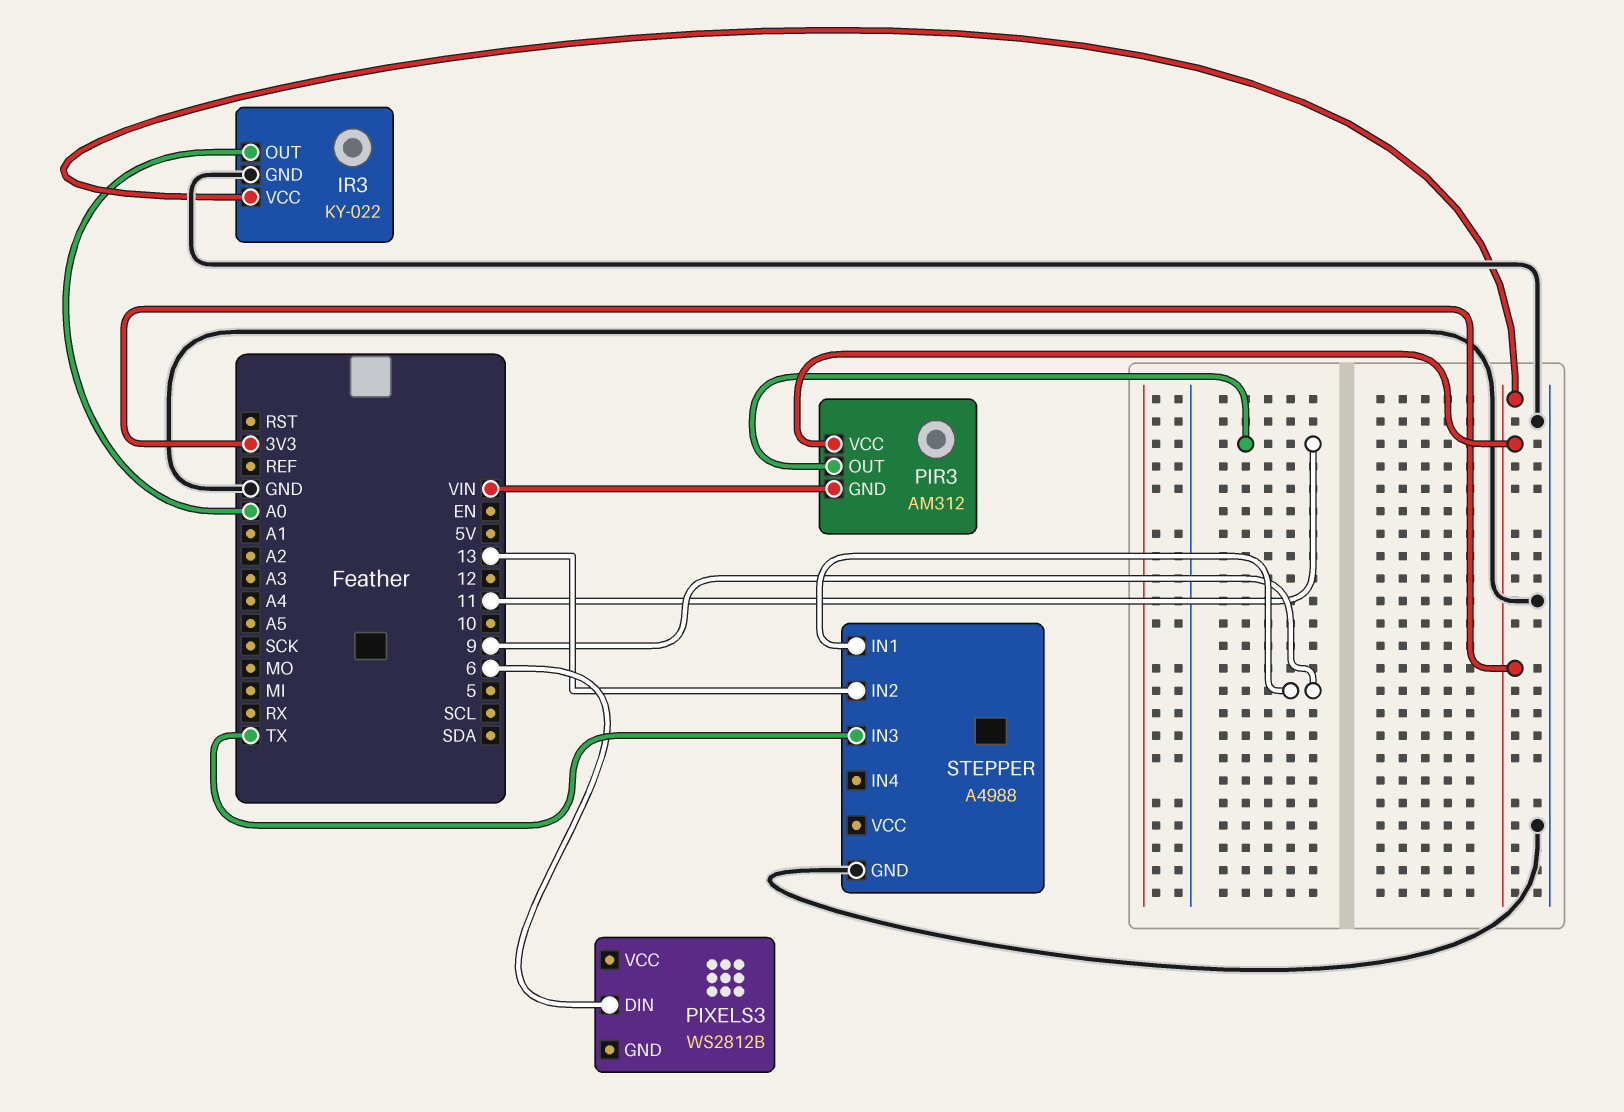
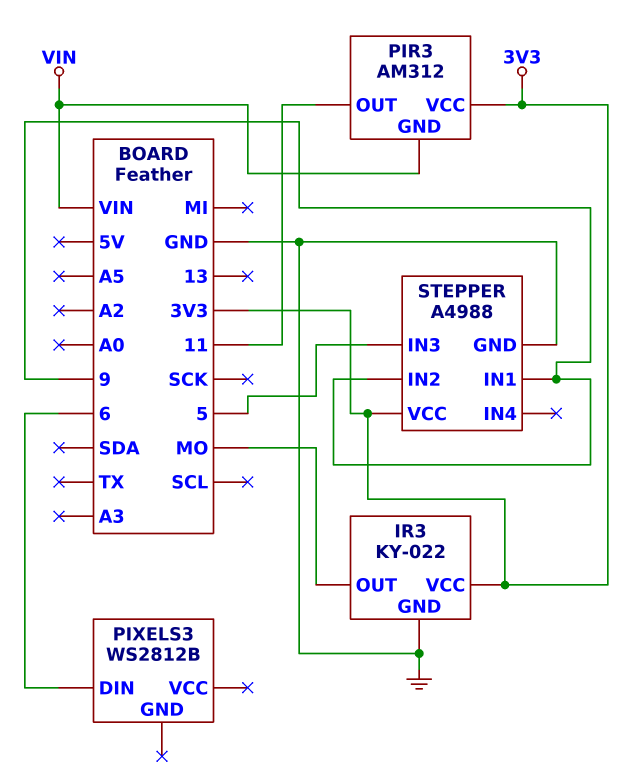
IR3 pin OUT: A0 -> MO
STEPPER pin IN2: 13 -> 9
STEPPER pin IN3: TX -> 5
STEPPER pin VCC: none -> 3V3

